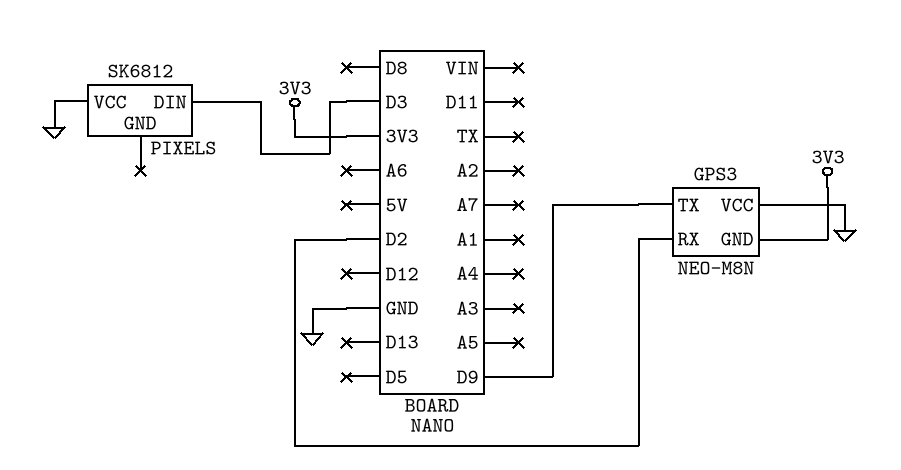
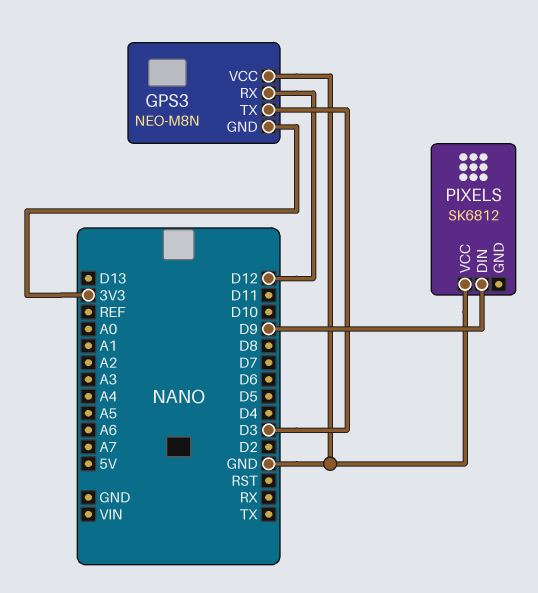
GPS3 pin RX: D2 -> D12
GPS3 pin TX: D9 -> D3
PIXELS pin DIN: D3 -> D9

